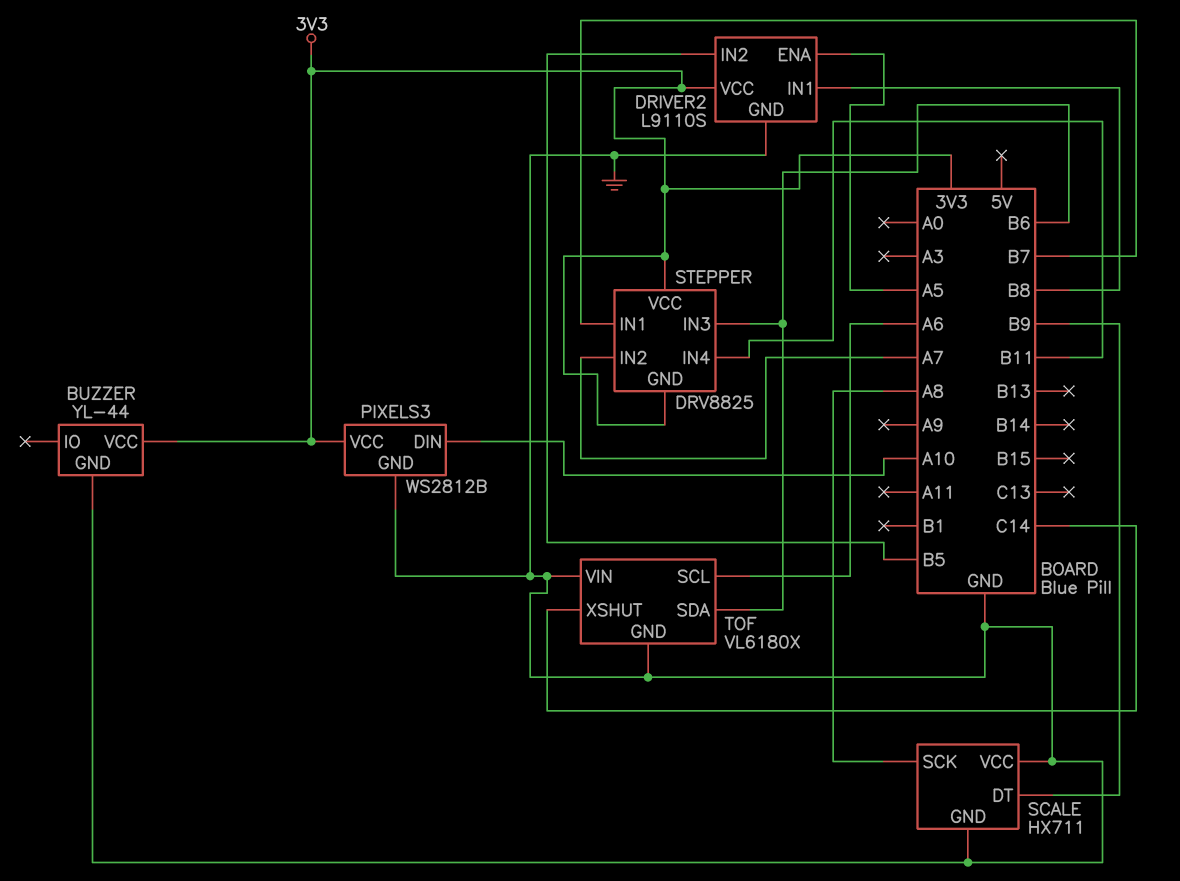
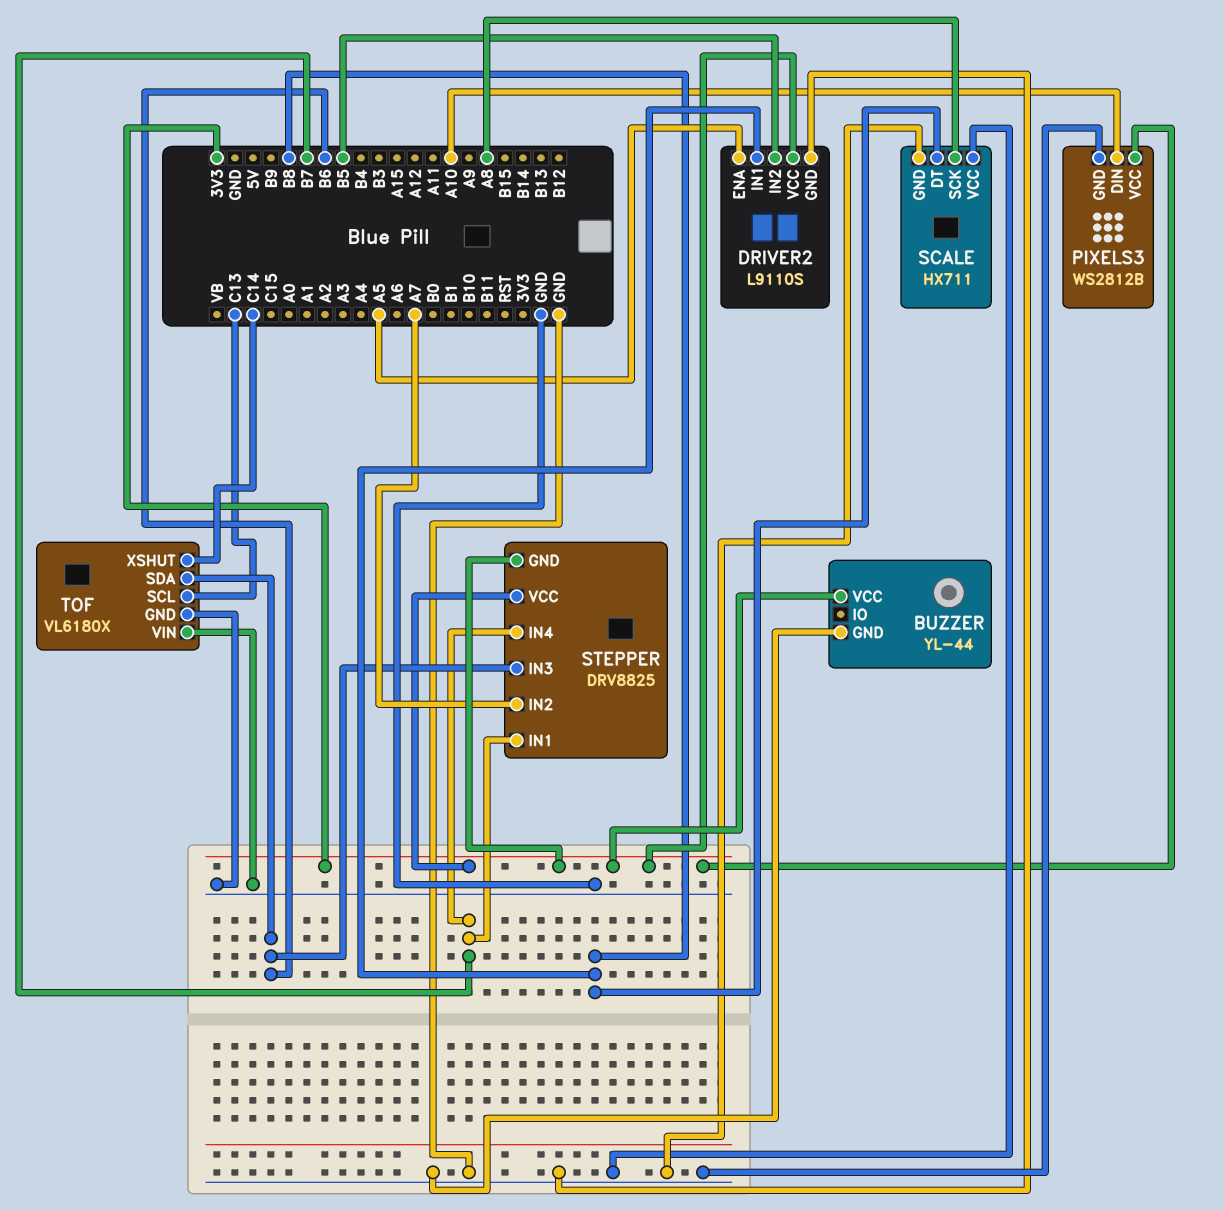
SCALE pin DT: B9 -> B8
STEPPER pin IN4: B11 -> B7
TOF pin SCL: A6 -> C13

